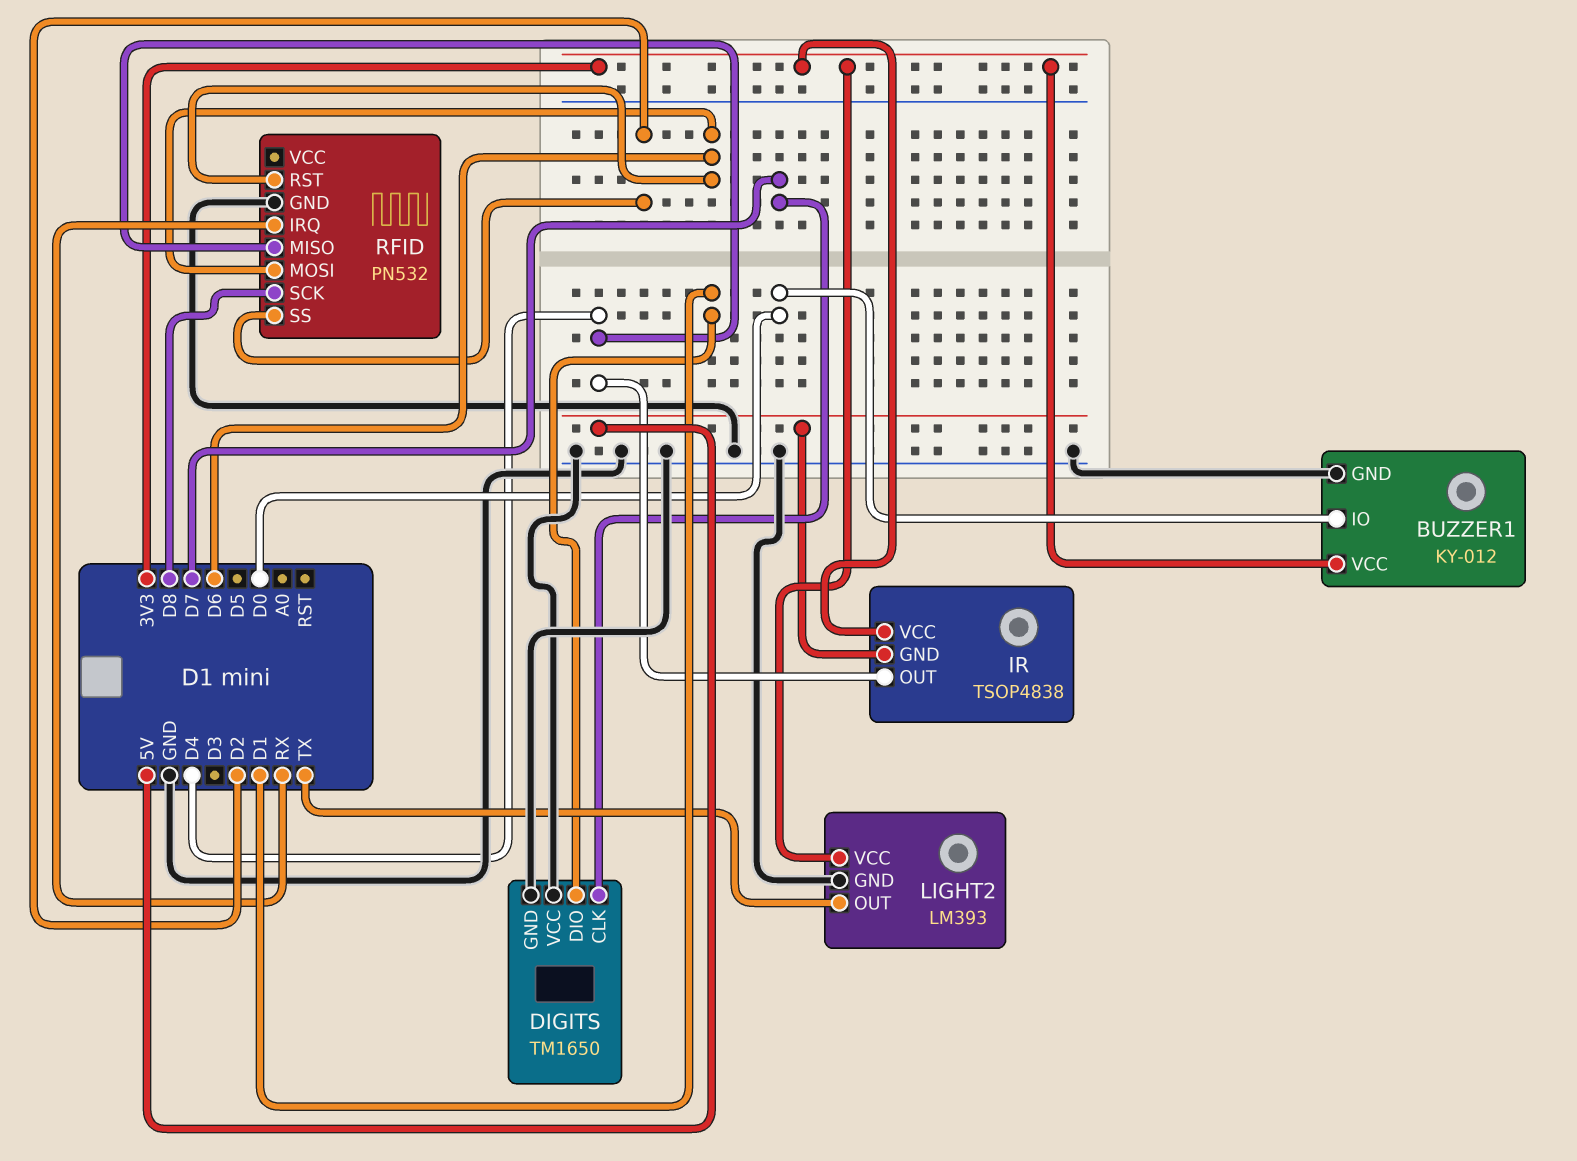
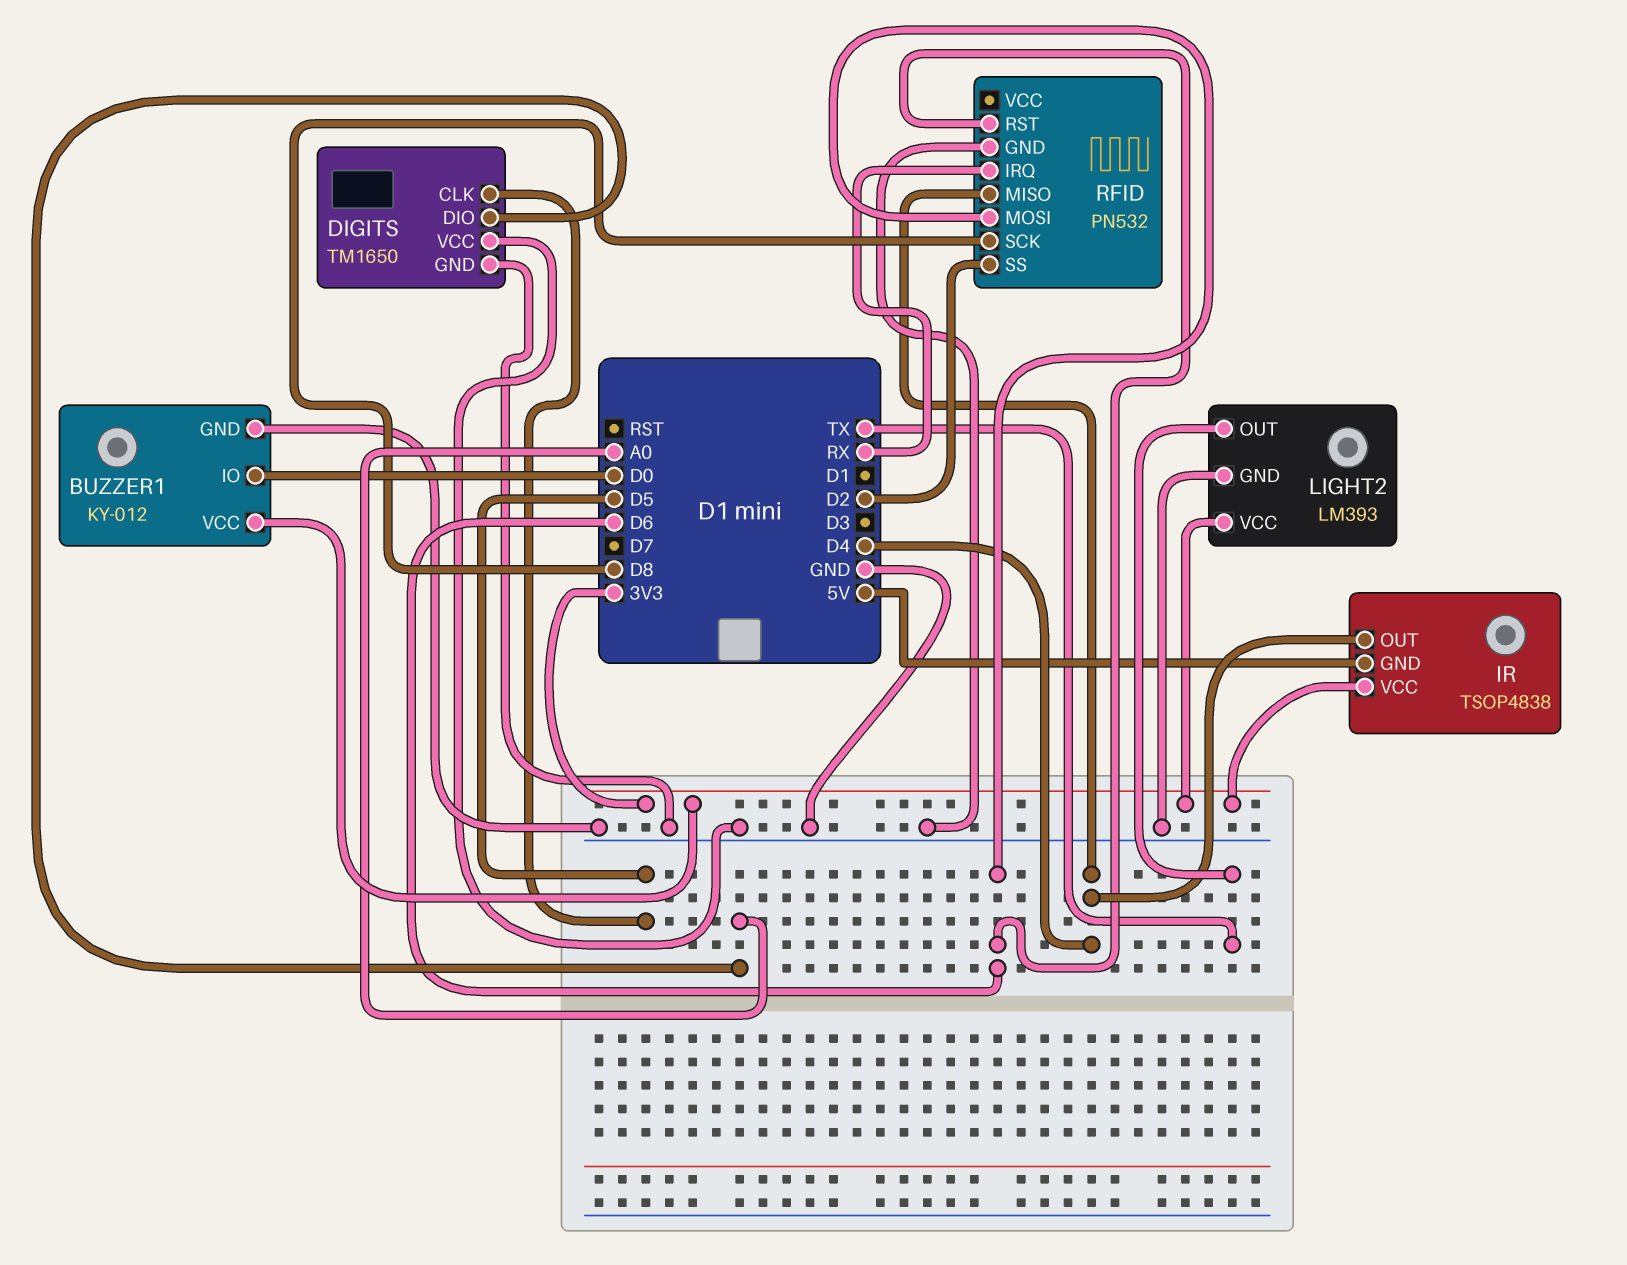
DIGITS pin CLK: D7 -> D5
DIGITS pin DIO: D1 -> A0

